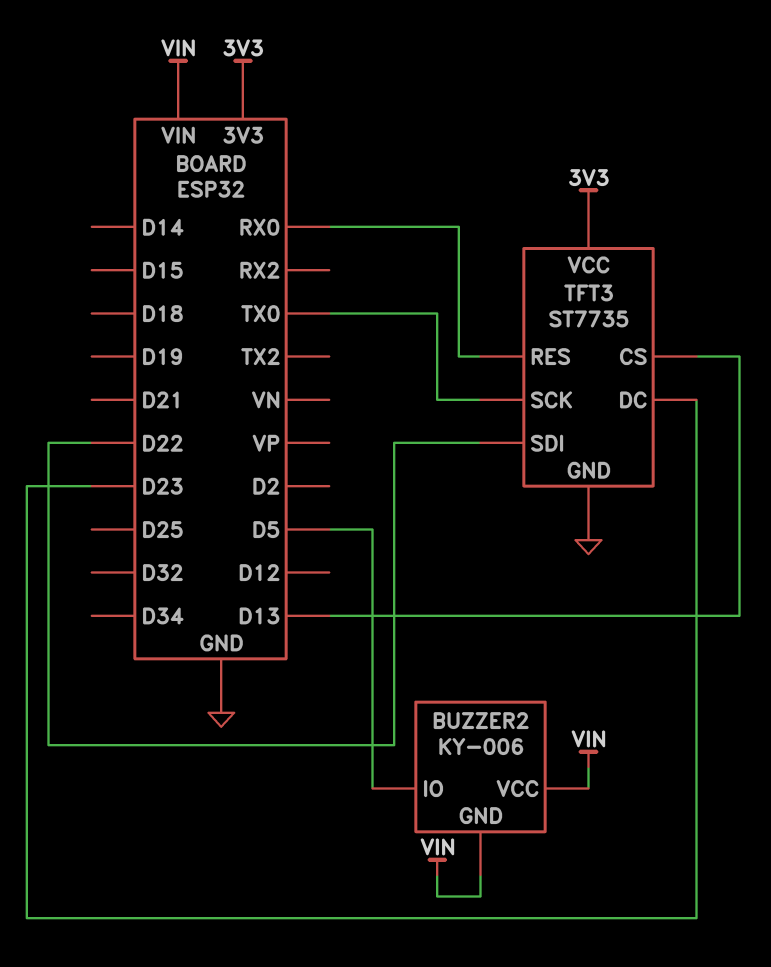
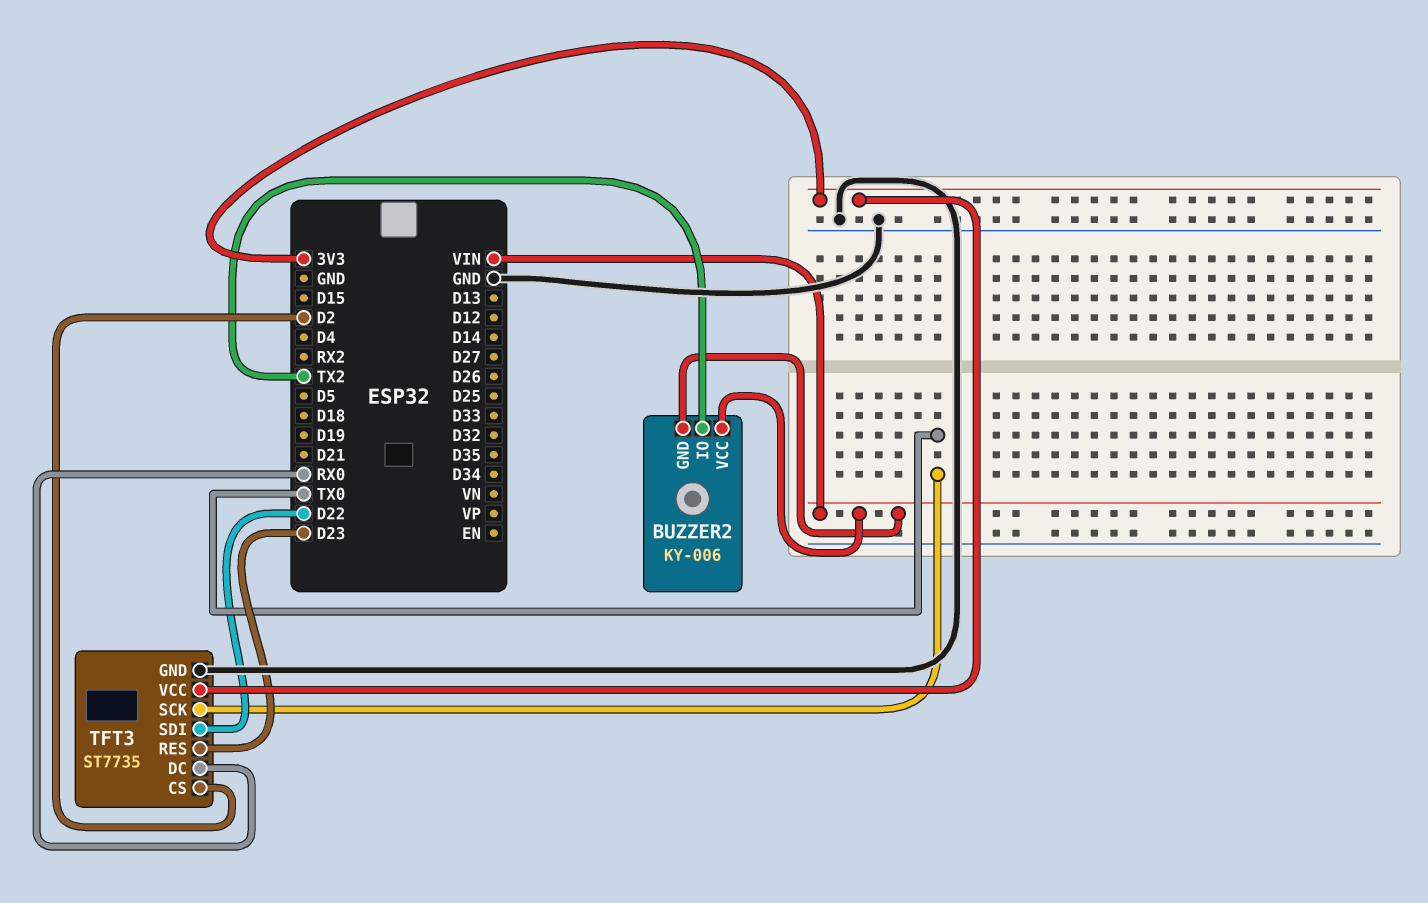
BUZZER2 pin IO: D5 -> TX2
TFT3 pin CS: D13 -> D2
TFT3 pin DC: D23 -> RX0
TFT3 pin RES: RX0 -> D23

